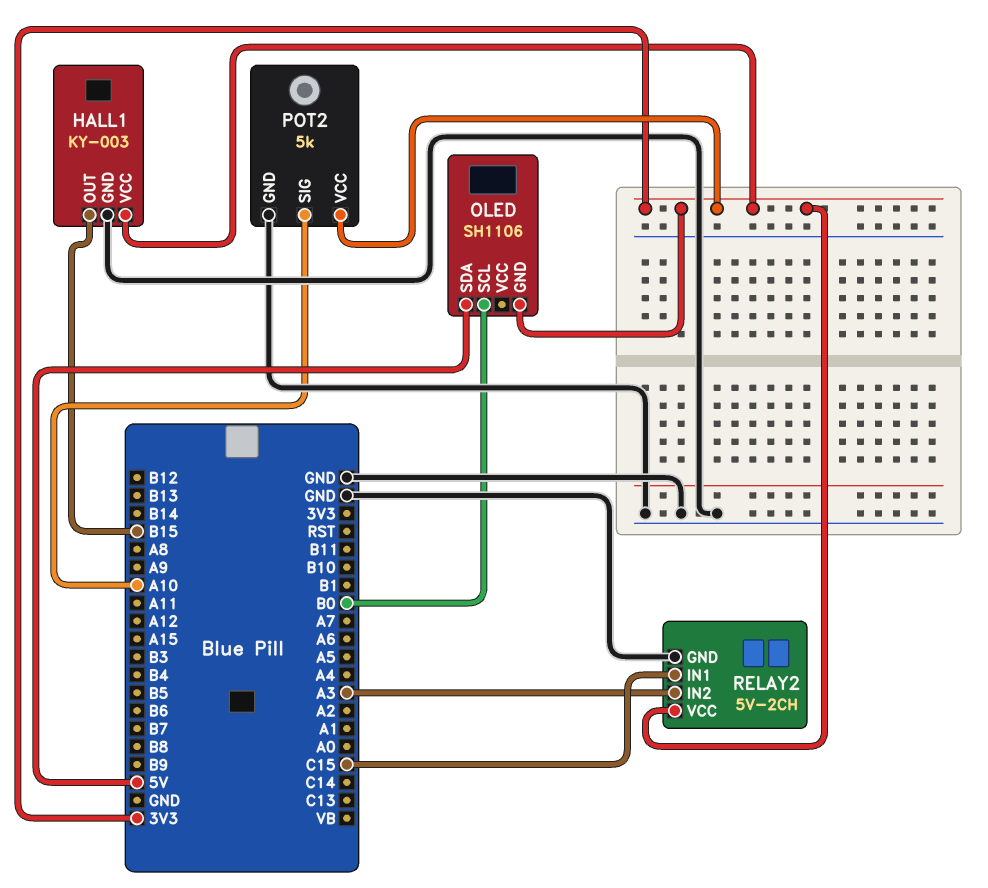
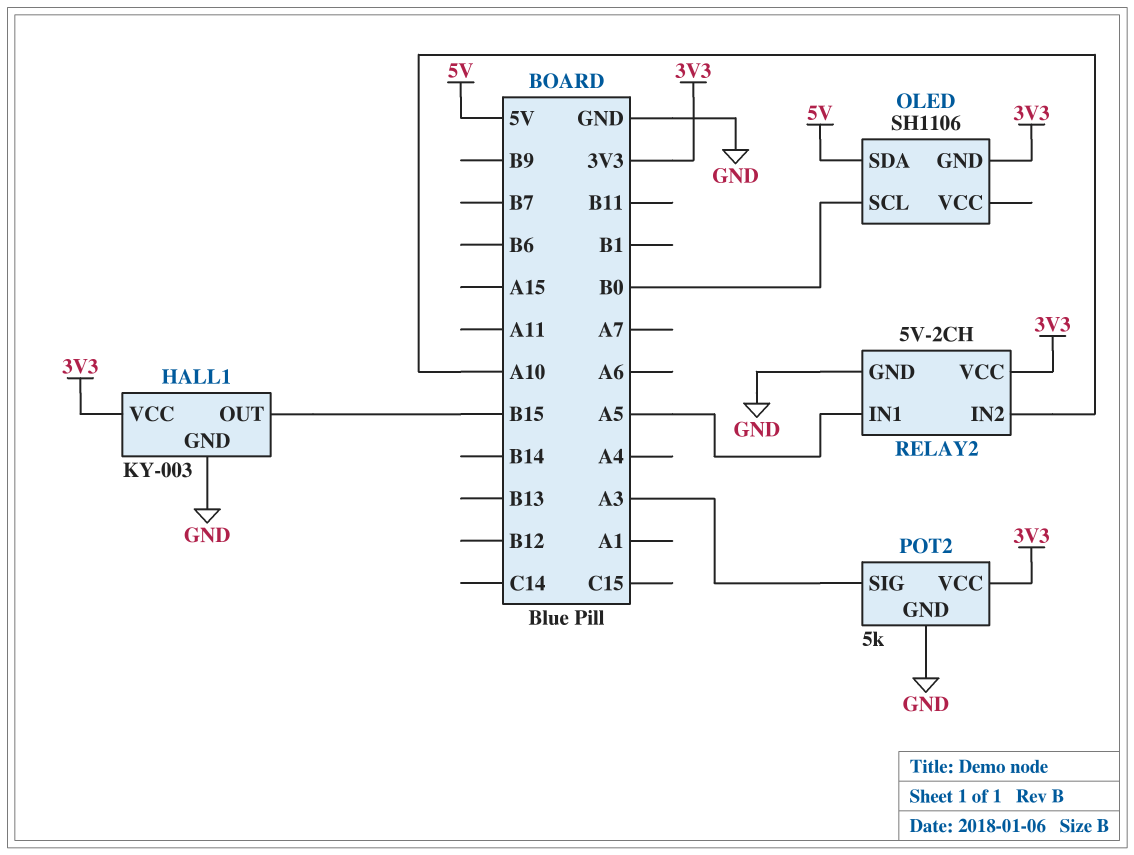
POT2 pin SIG: A10 -> A3
RELAY2 pin IN1: C15 -> A5
RELAY2 pin IN2: A3 -> A10

